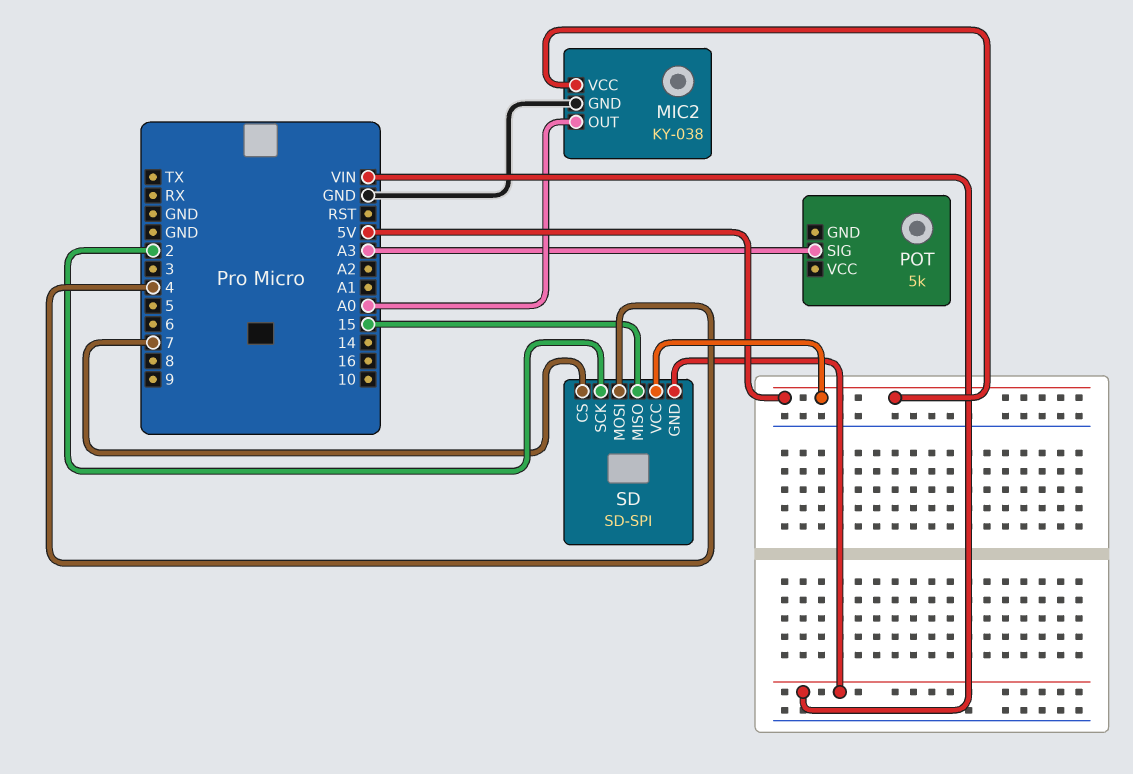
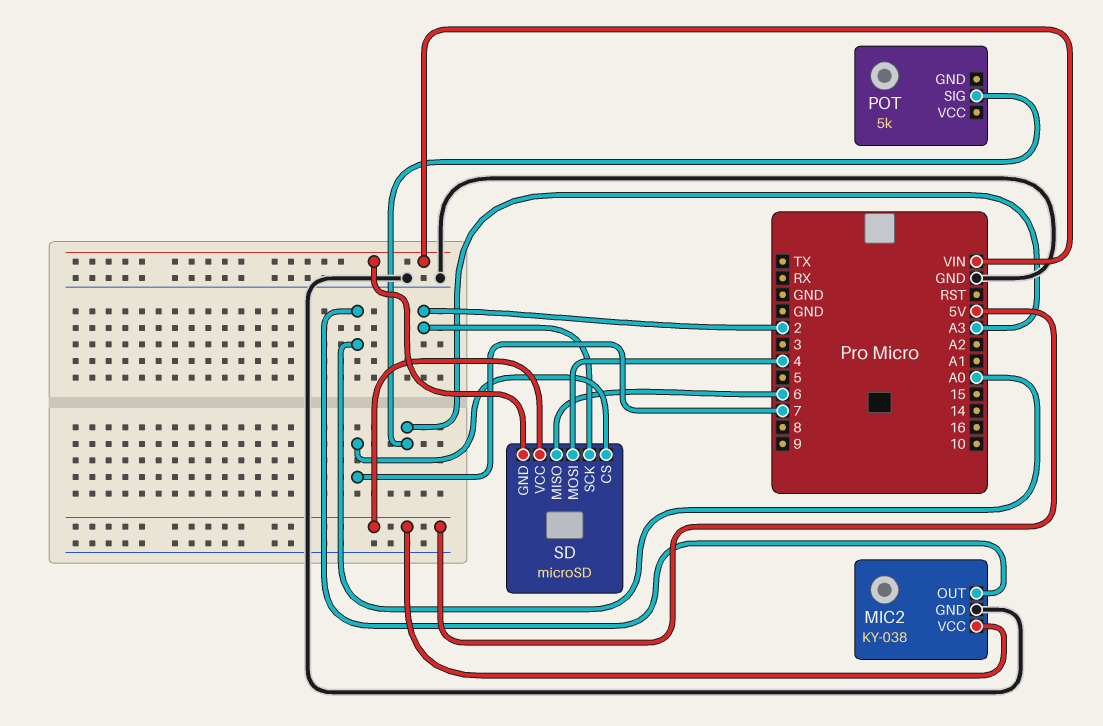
SD: SD-SPI -> microSD
SD pin MISO: 15 -> 6

